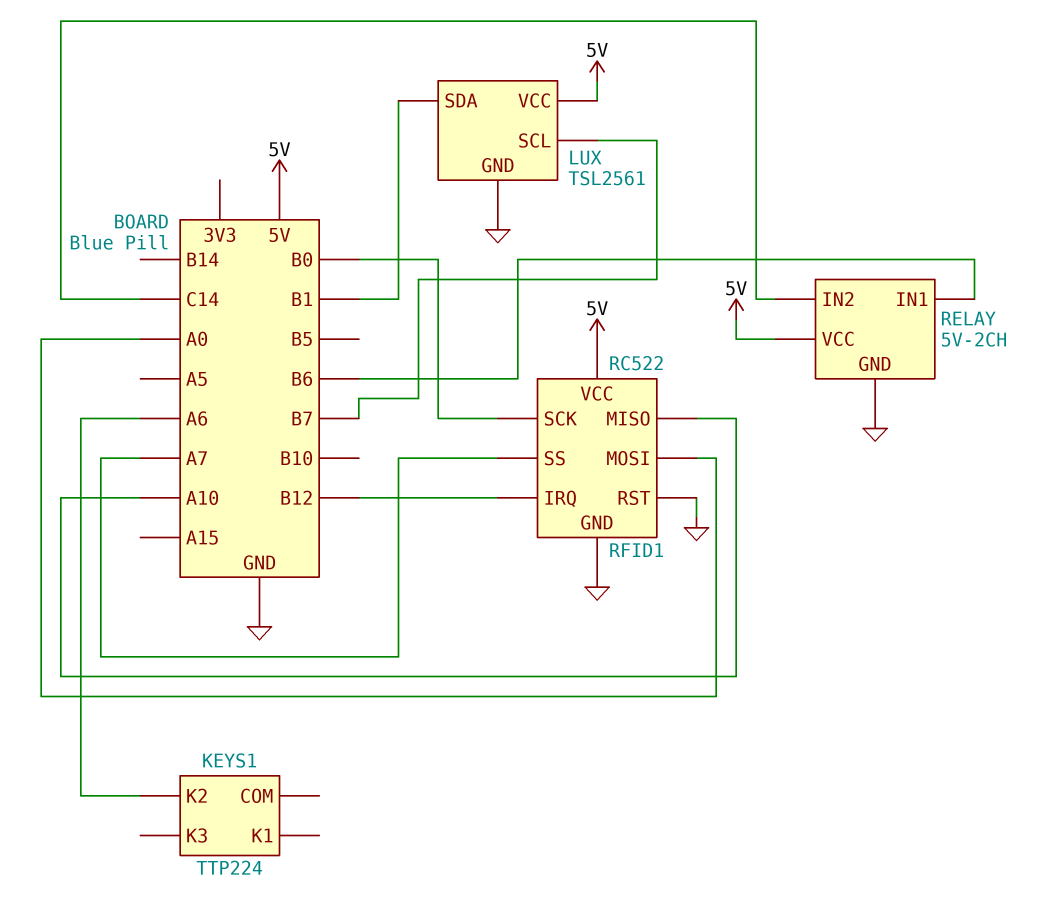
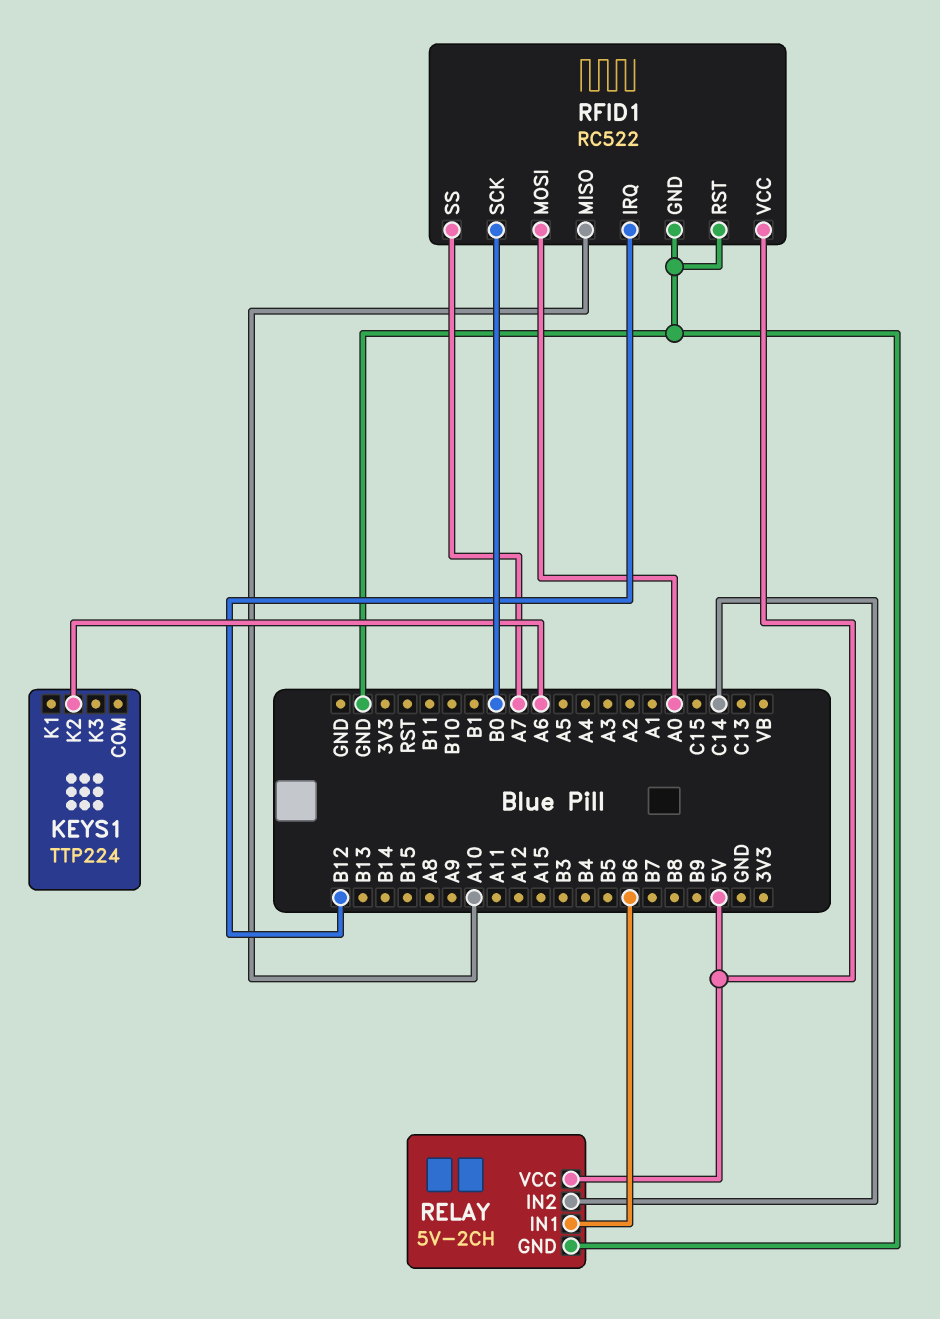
LUX: TSL2561 -> none
LUX pin GND: GND -> none
LUX pin SCL: B7 -> none
LUX pin SDA: B1 -> none
LUX pin VCC: 5V -> none

